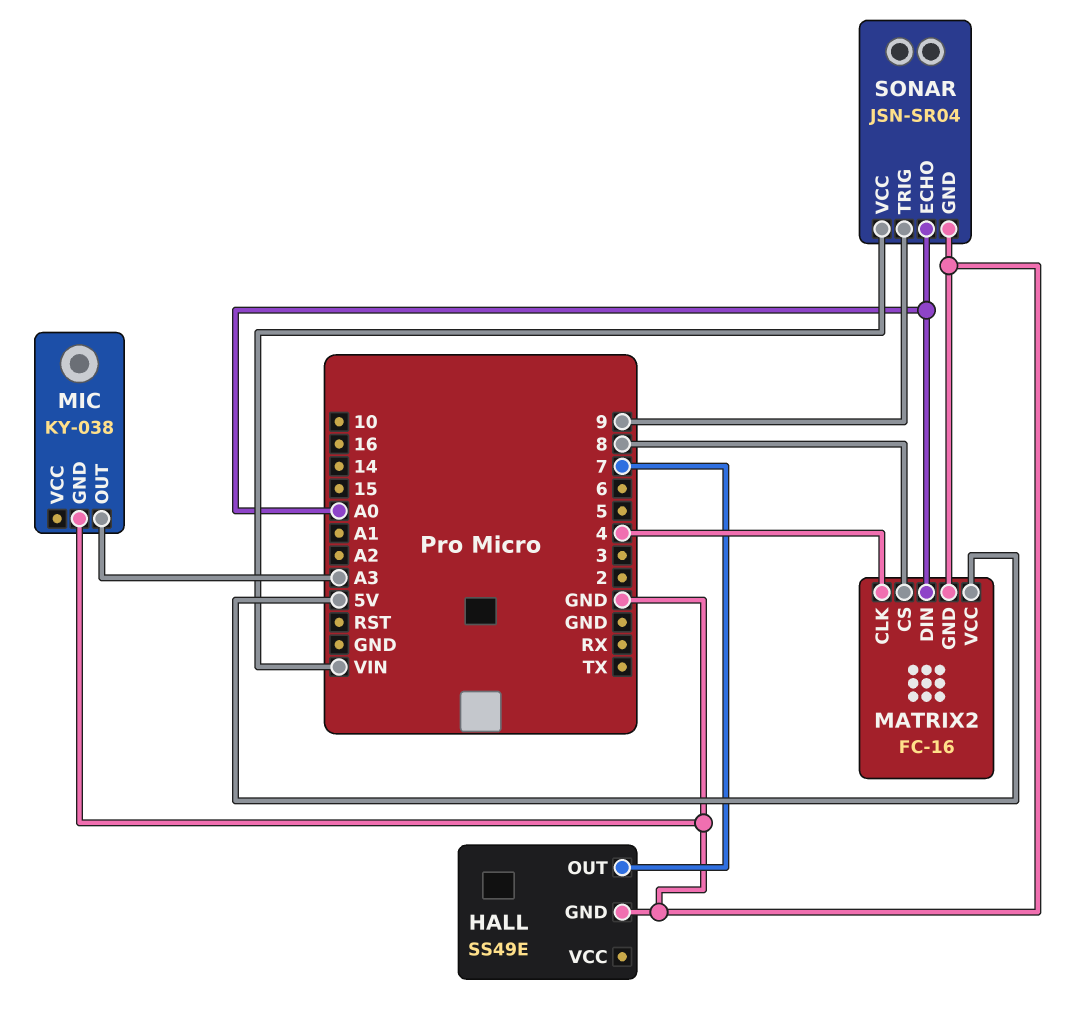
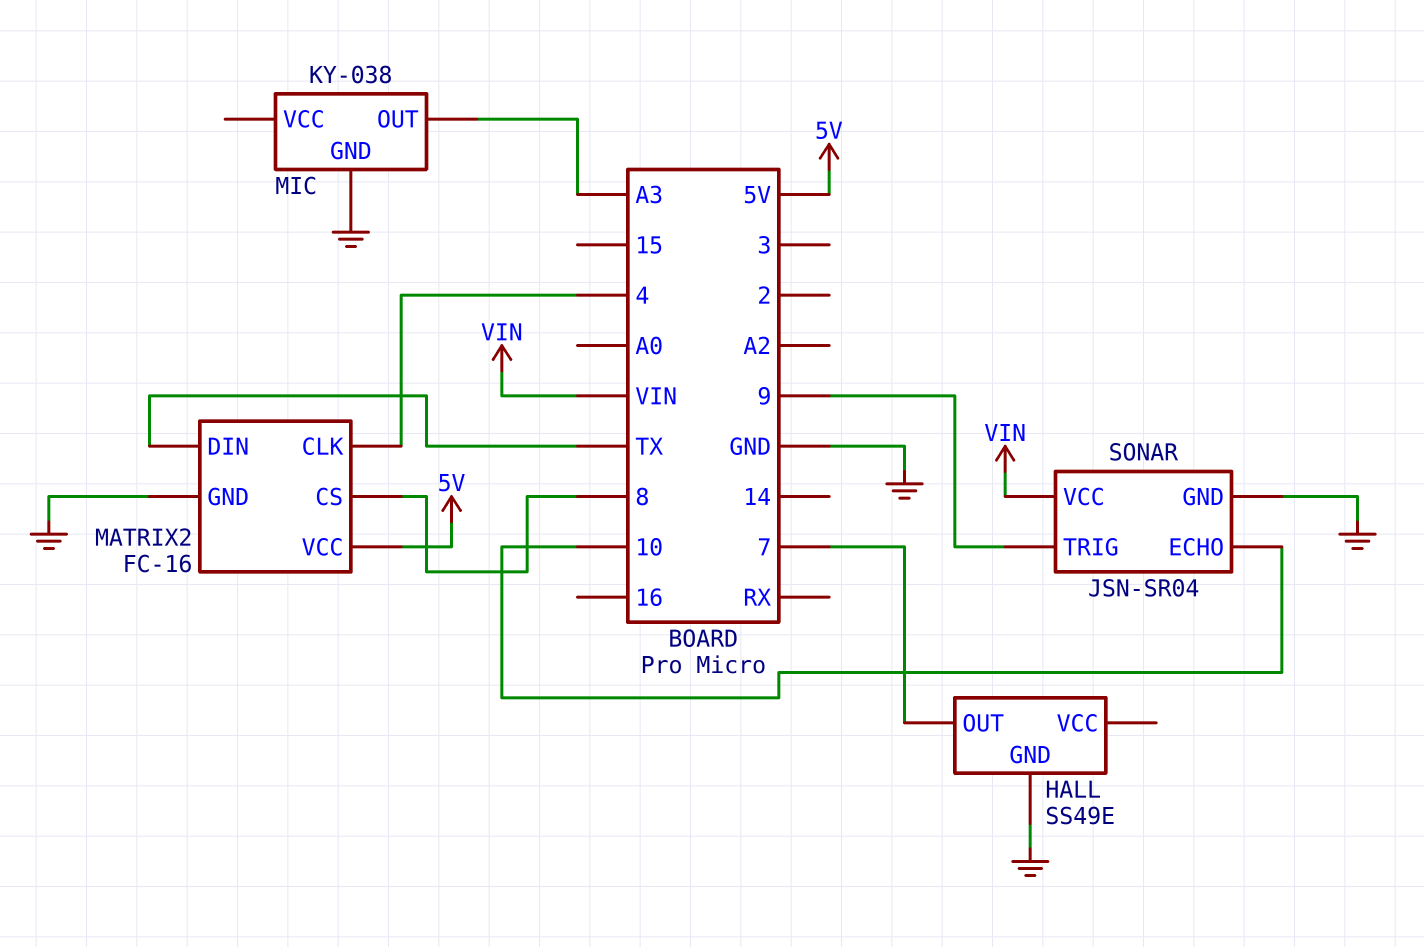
MATRIX2 pin DIN: A0 -> TX
SONAR pin ECHO: A0 -> 10

